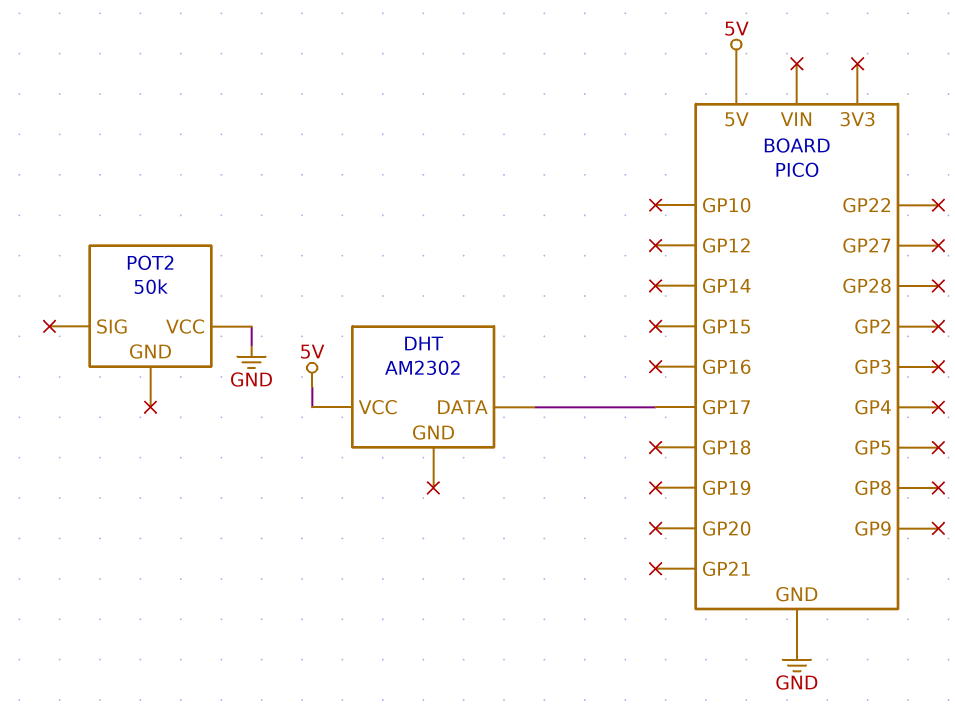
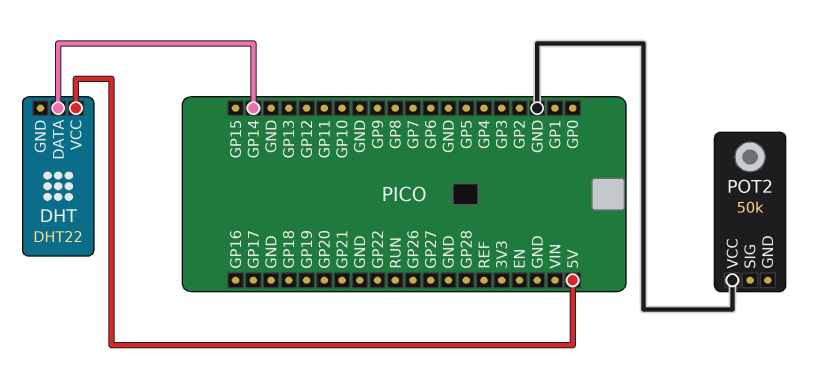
DHT: AM2302 -> DHT22
DHT pin DATA: GP17 -> GP14

